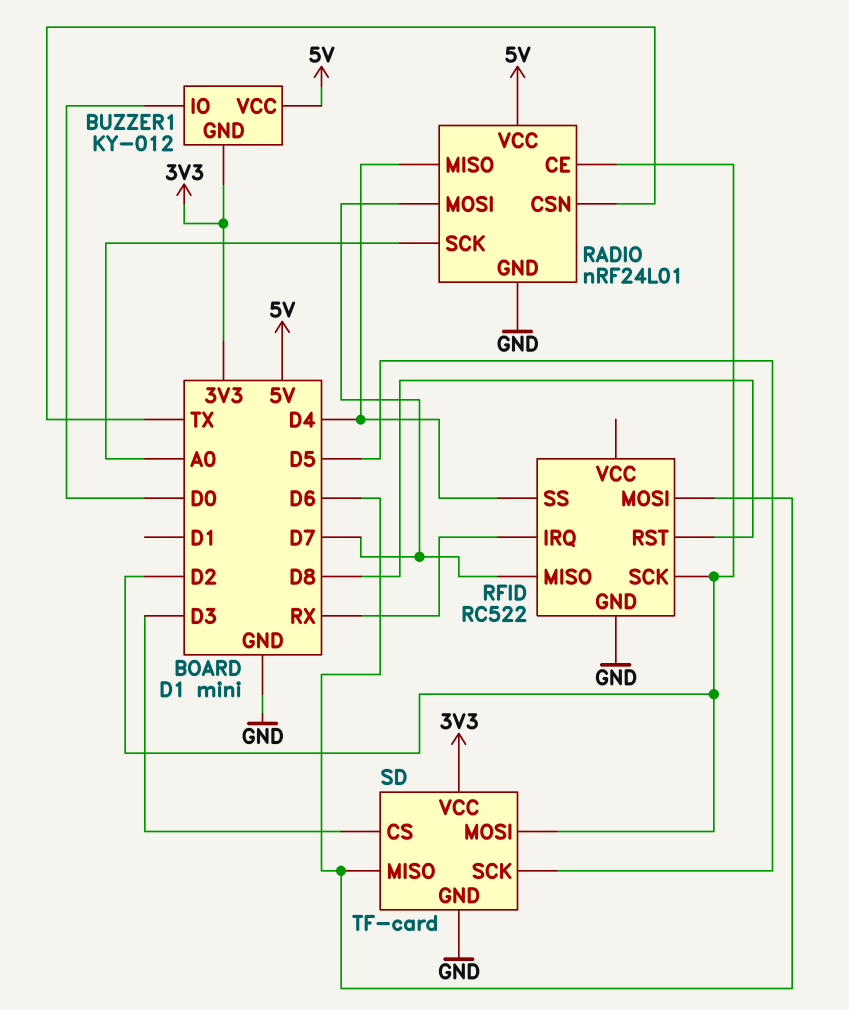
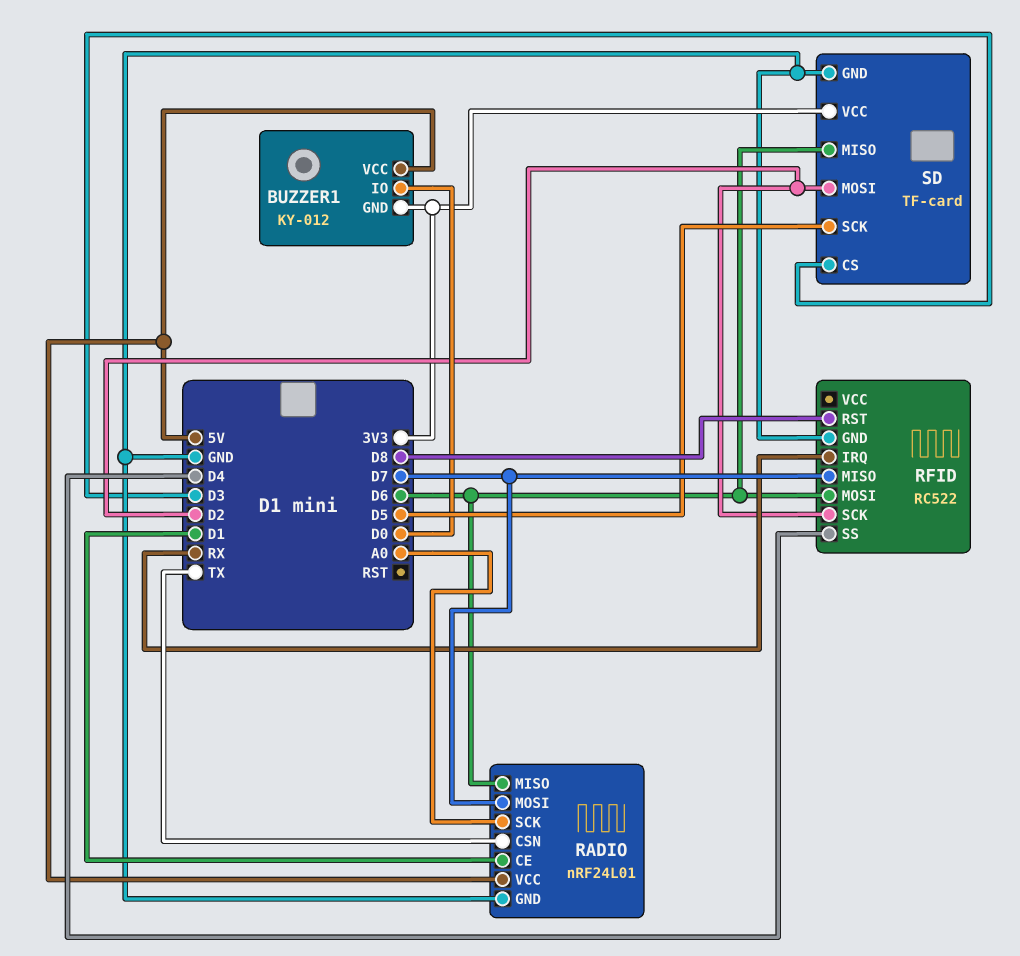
RADIO pin CE: D2 -> D1
RADIO pin MISO: D4 -> D6

